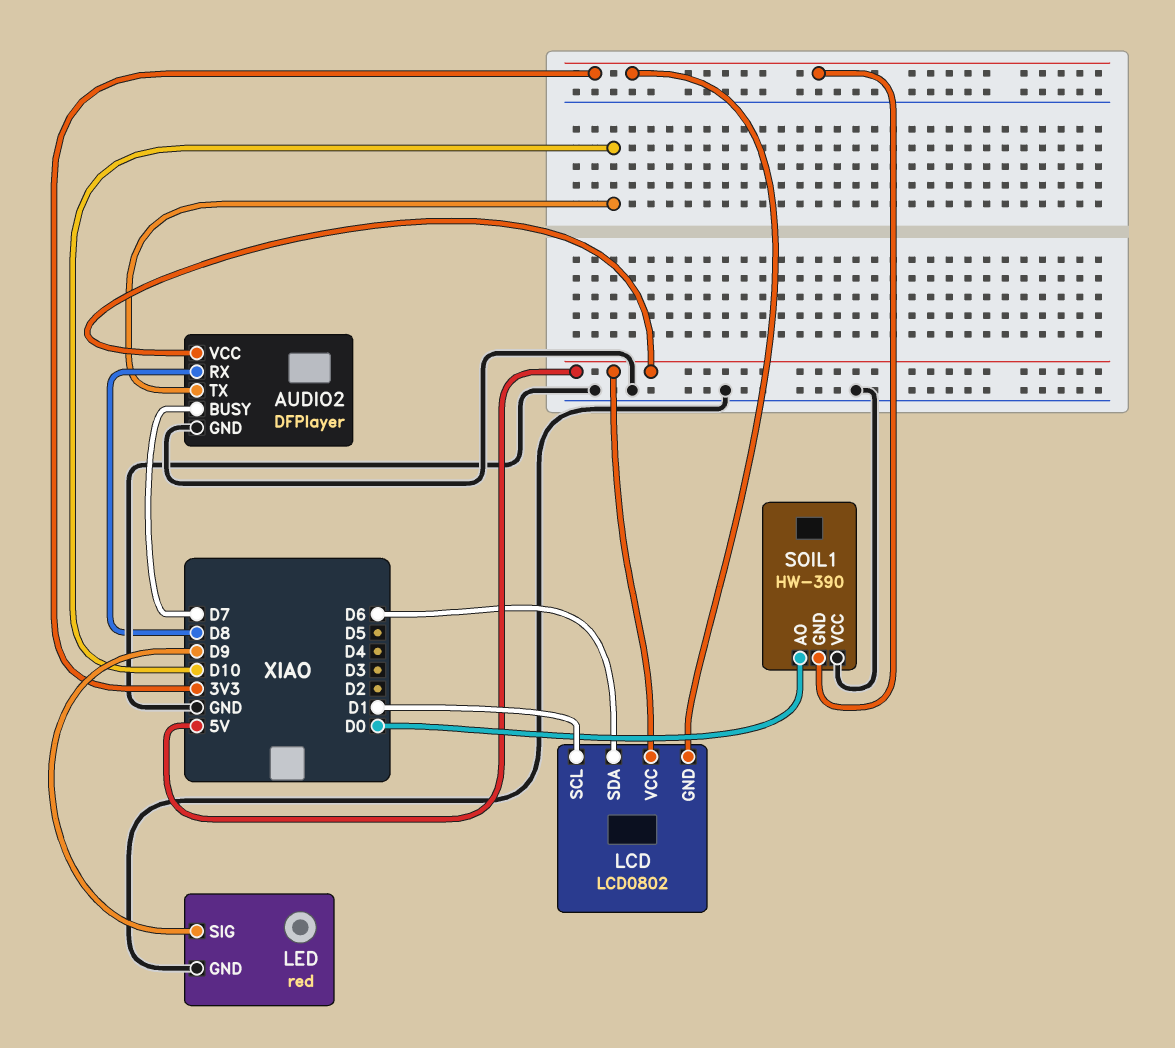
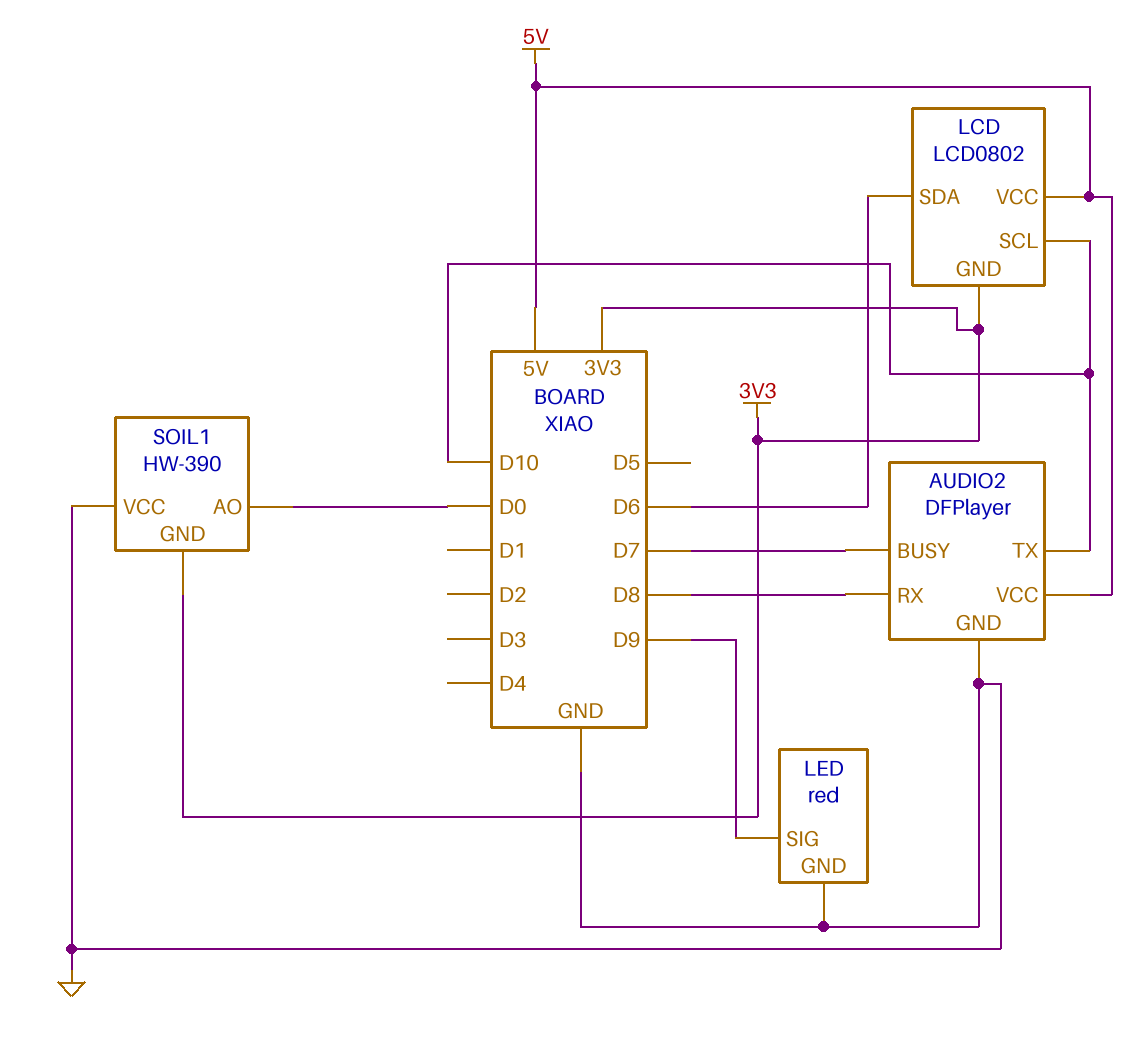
LCD pin SCL: D1 -> D10

